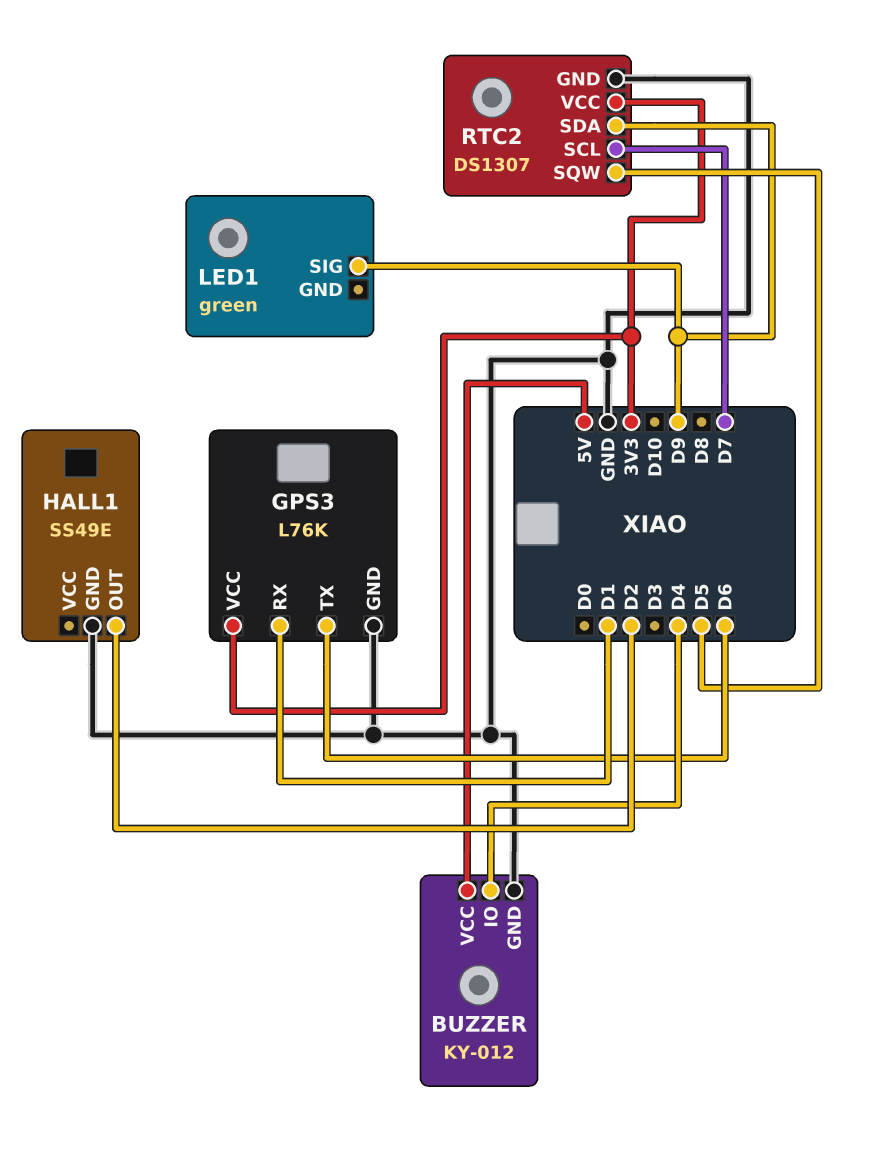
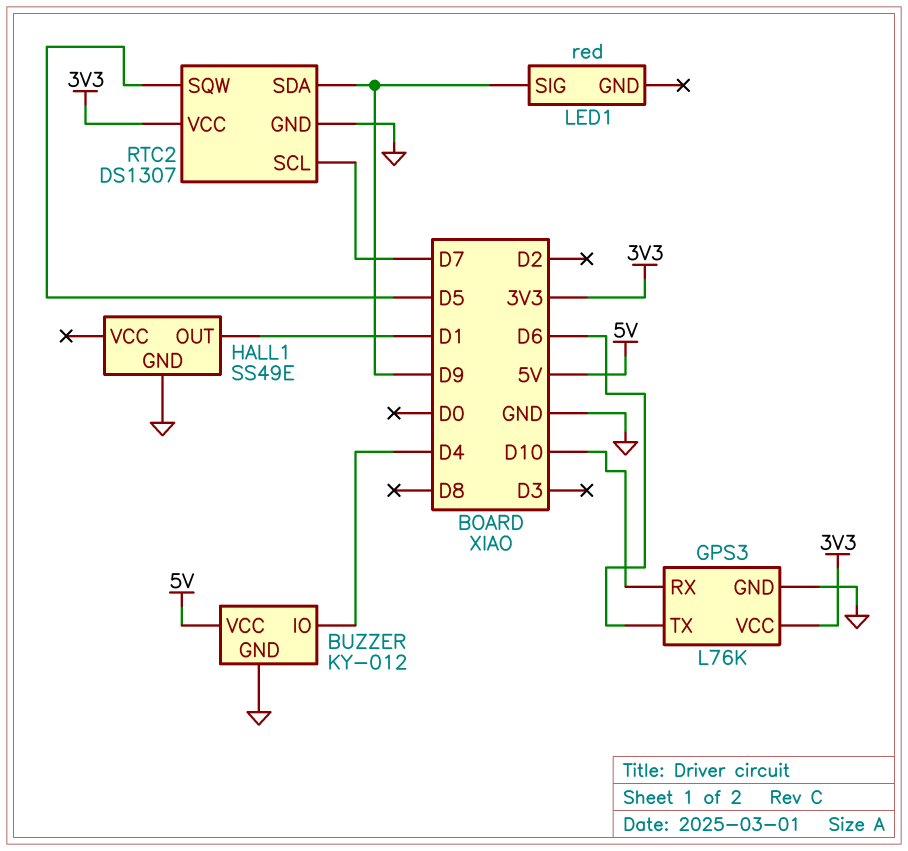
GPS3 pin RX: D1 -> D10
HALL1 pin OUT: D2 -> D1
LED1: green -> red

